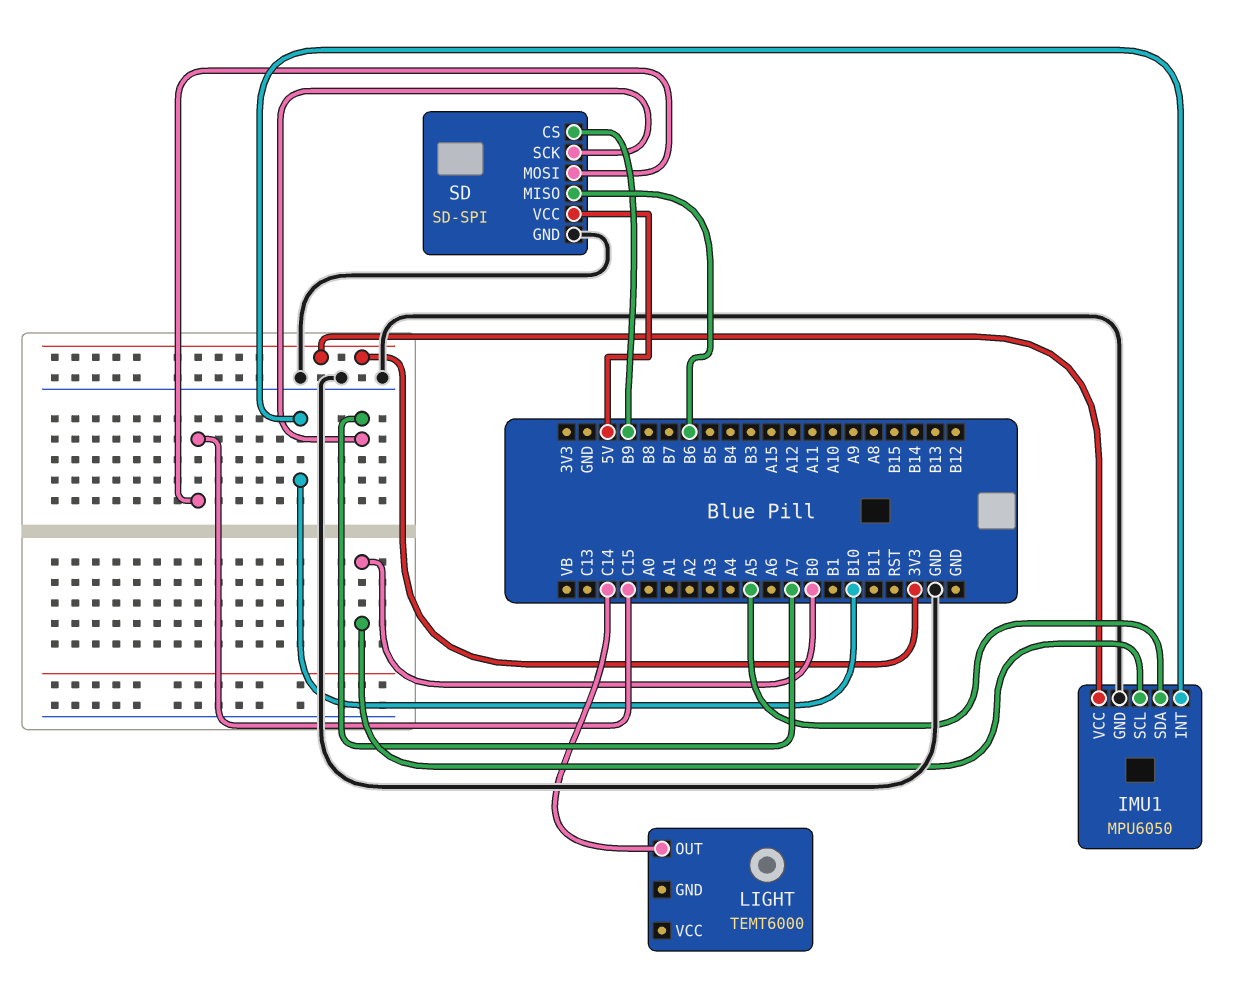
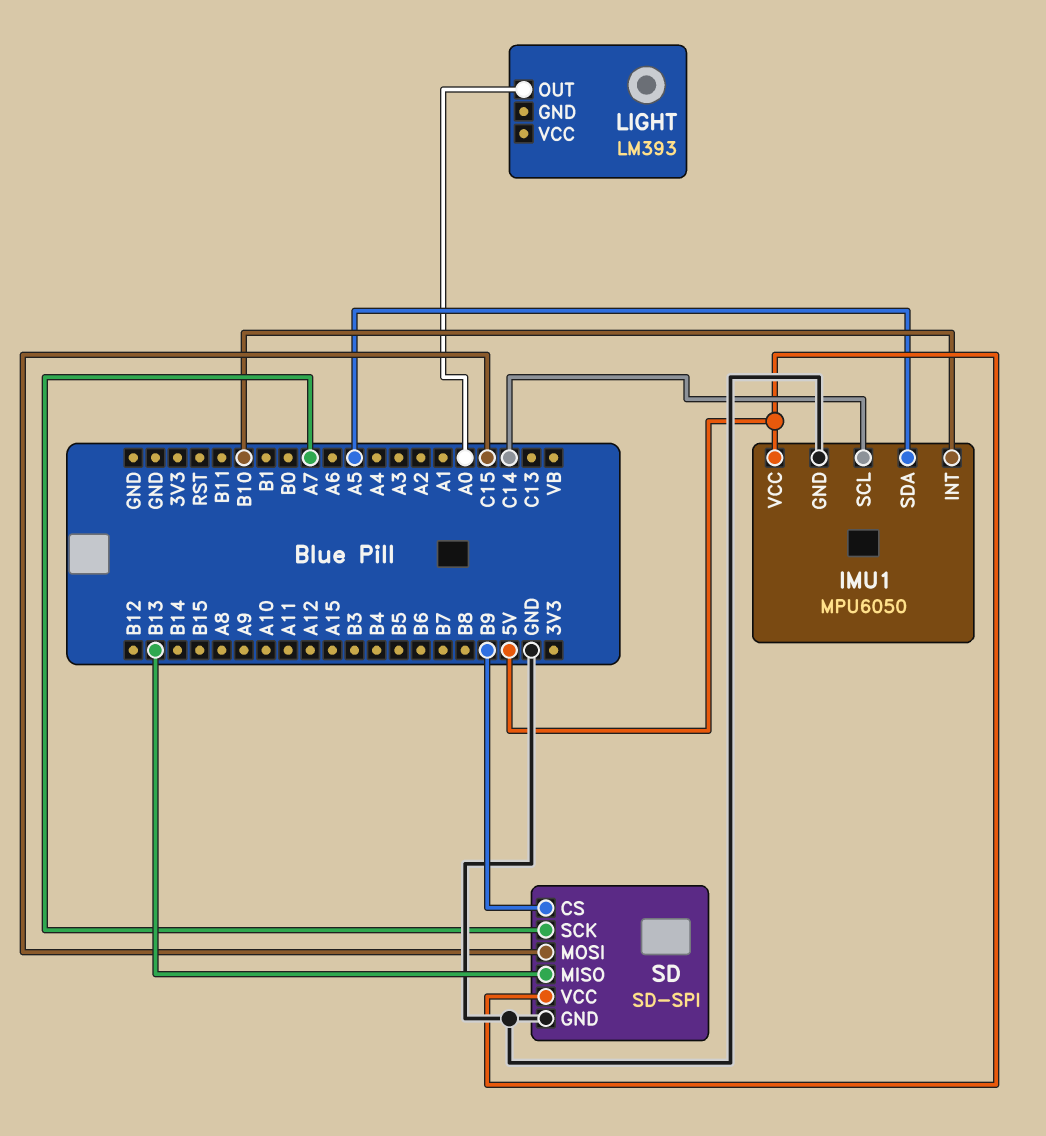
IMU1 pin SCL: B0 -> C14
IMU1 pin VCC: 3V3 -> 5V
LIGHT: TEMT6000 -> LM393
LIGHT pin OUT: C14 -> A0
SD pin MISO: B6 -> B13

